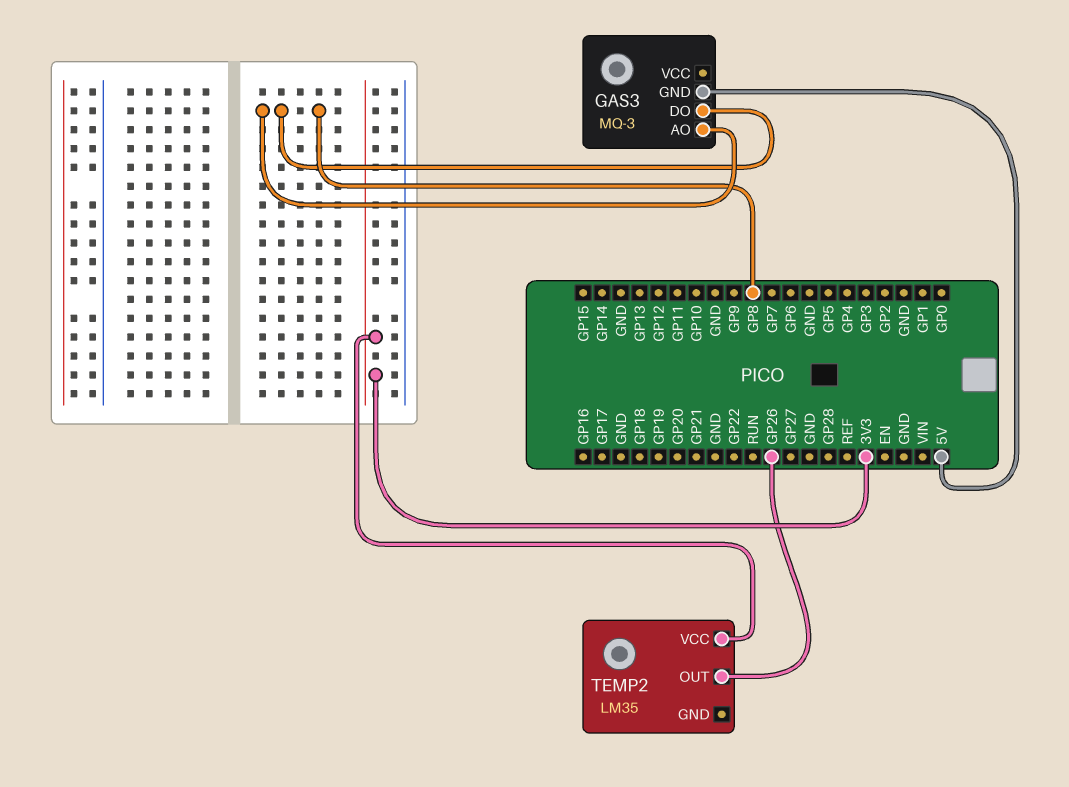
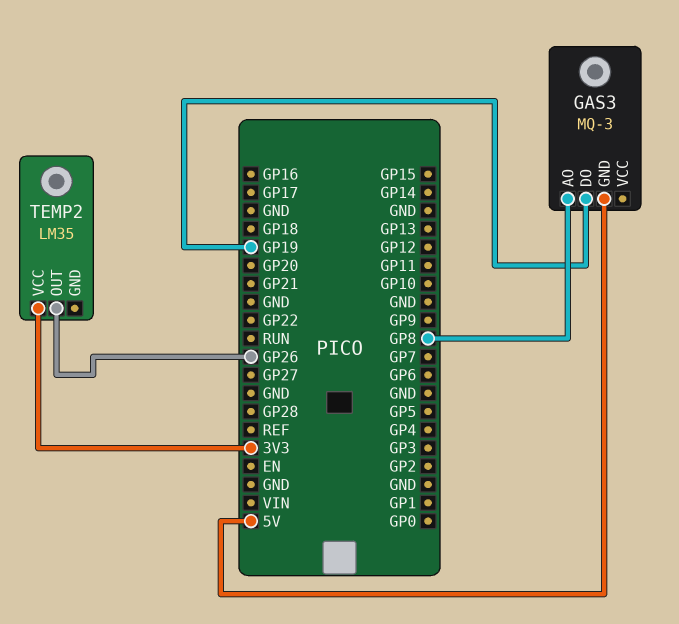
GAS3 pin DO: GP8 -> GP19

